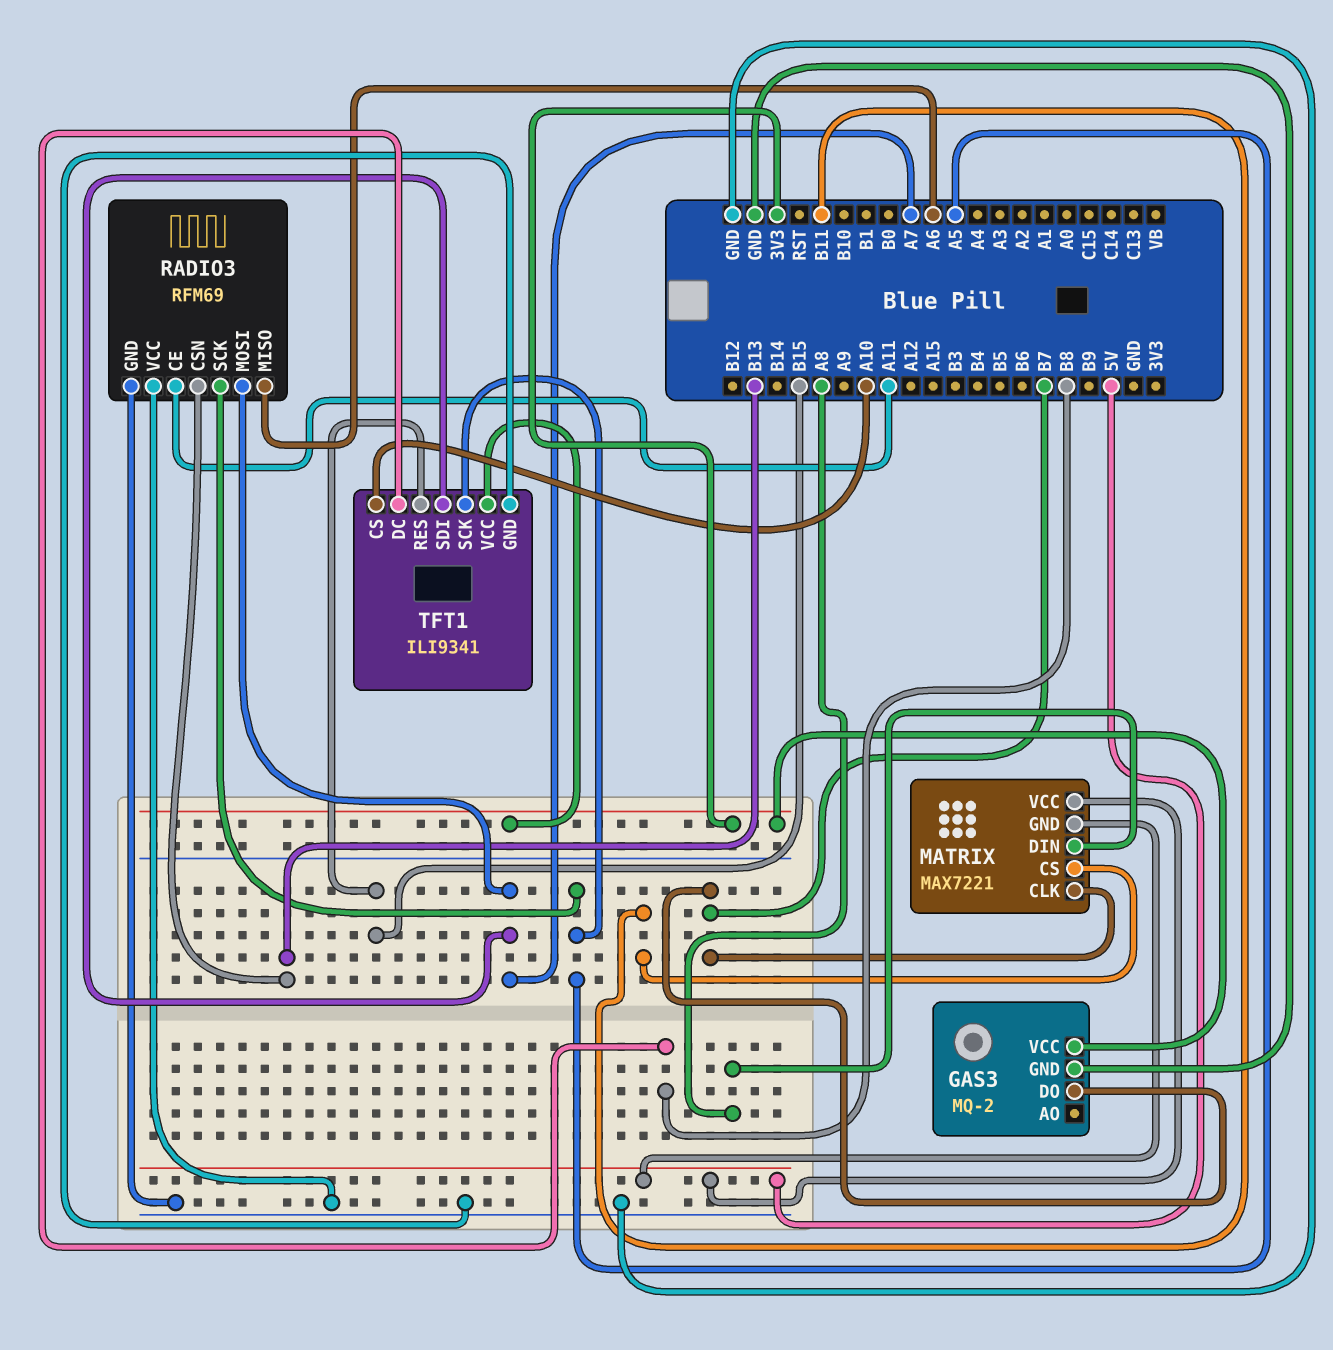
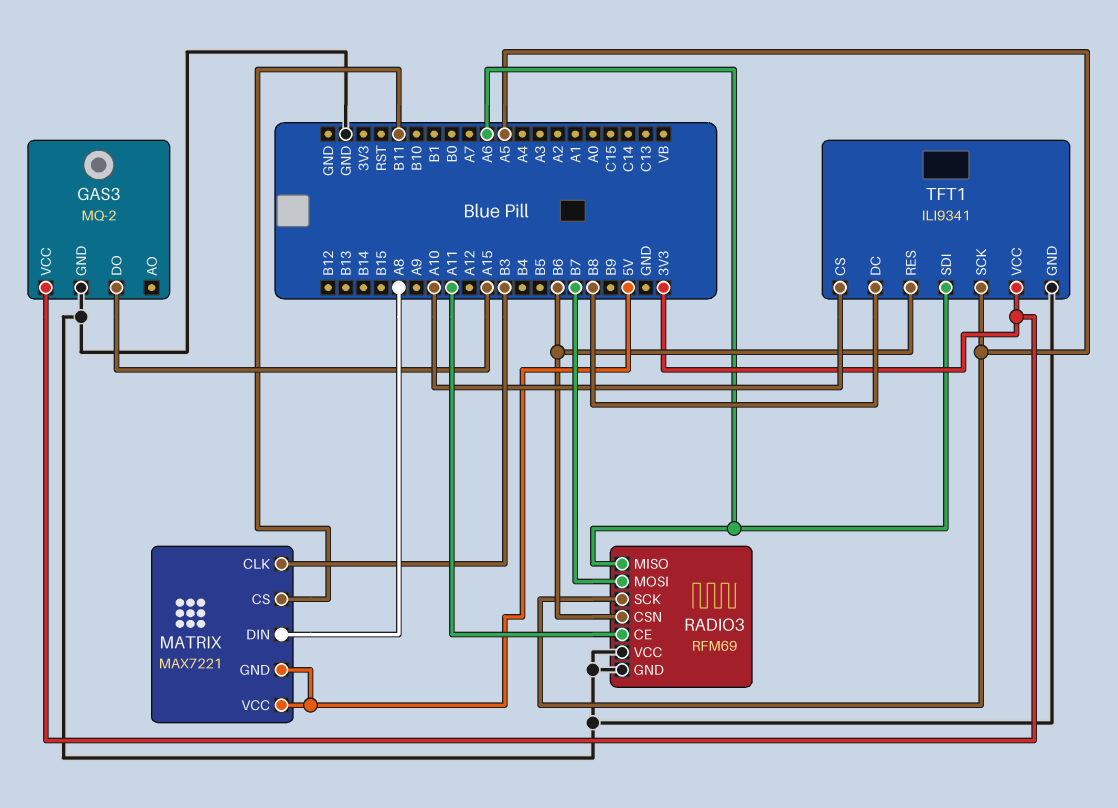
GAS3 pin DO: B7 -> A15
MATRIX pin CLK: B7 -> B3
RADIO3 pin CSN: B13 -> B6
RADIO3 pin MOSI: A7 -> B7
TFT1 pin RES: B15 -> B6
TFT1 pin SDI: A7 -> A6

